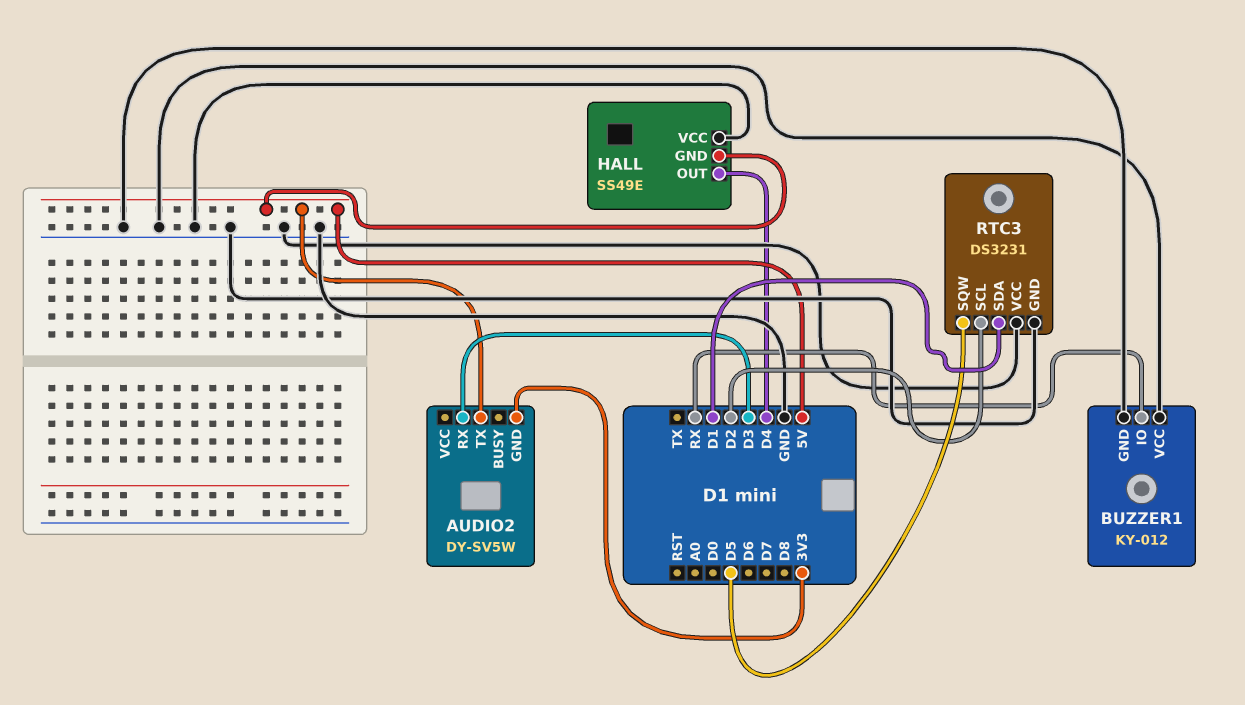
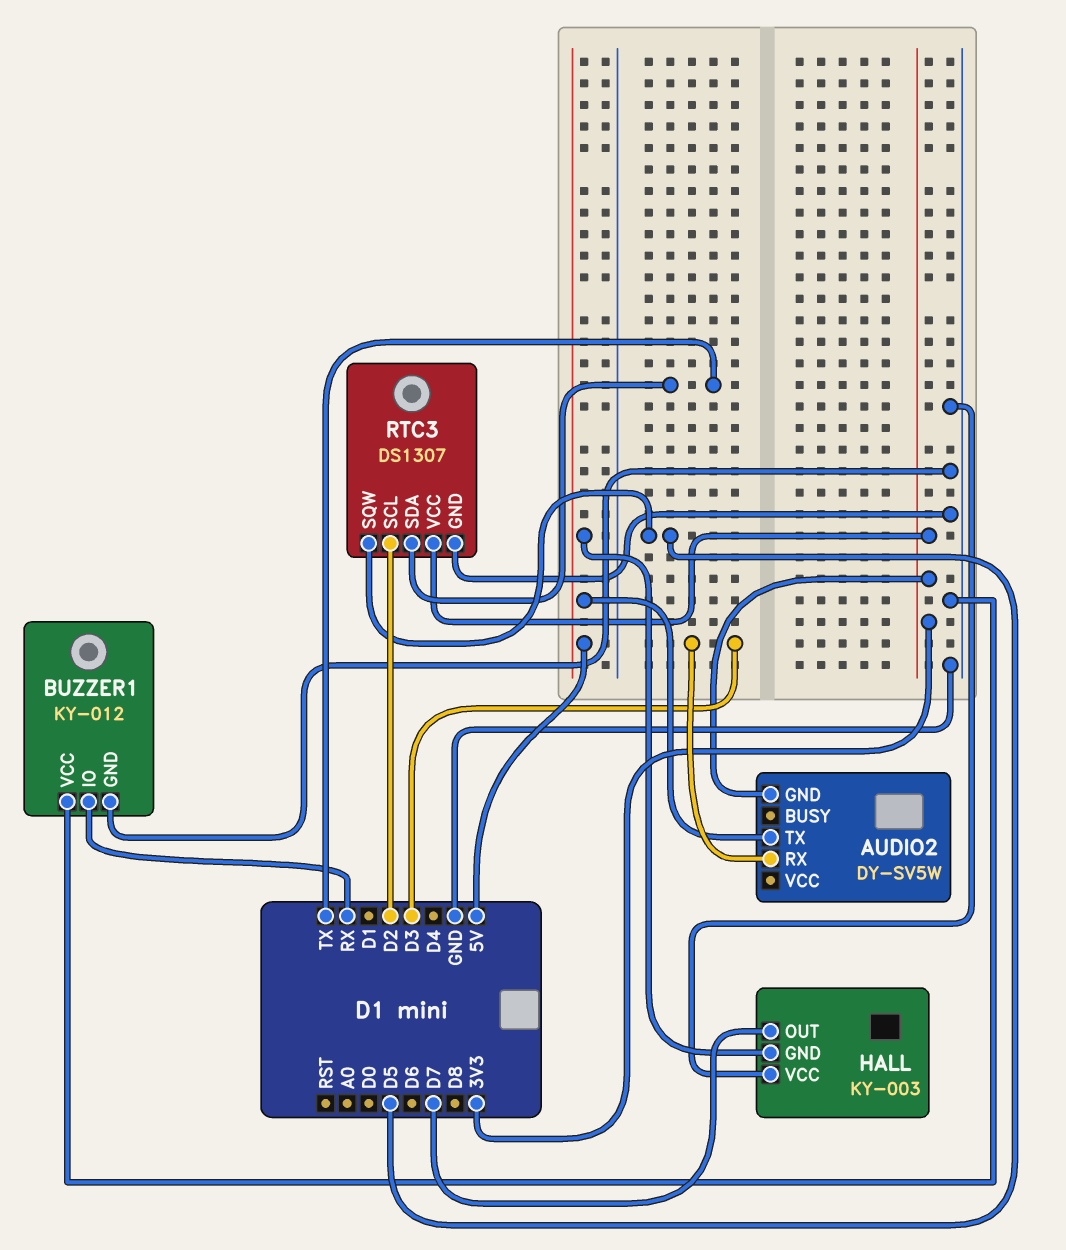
HALL: SS49E -> KY-003
HALL pin OUT: D4 -> D7
RTC3: DS3231 -> DS1307
RTC3 pin SDA: D1 -> TX
RTC3 pin VCC: GND -> 3V3

